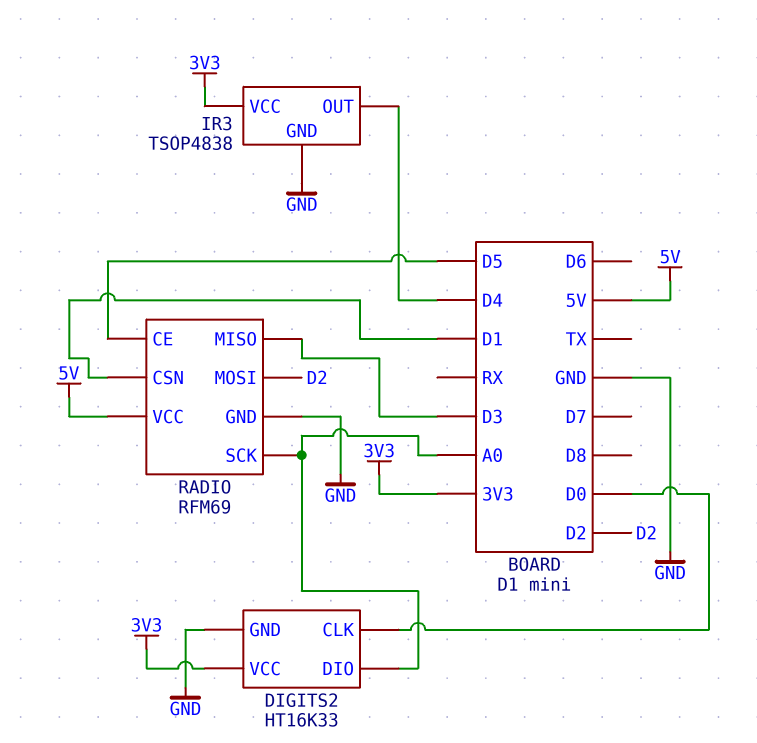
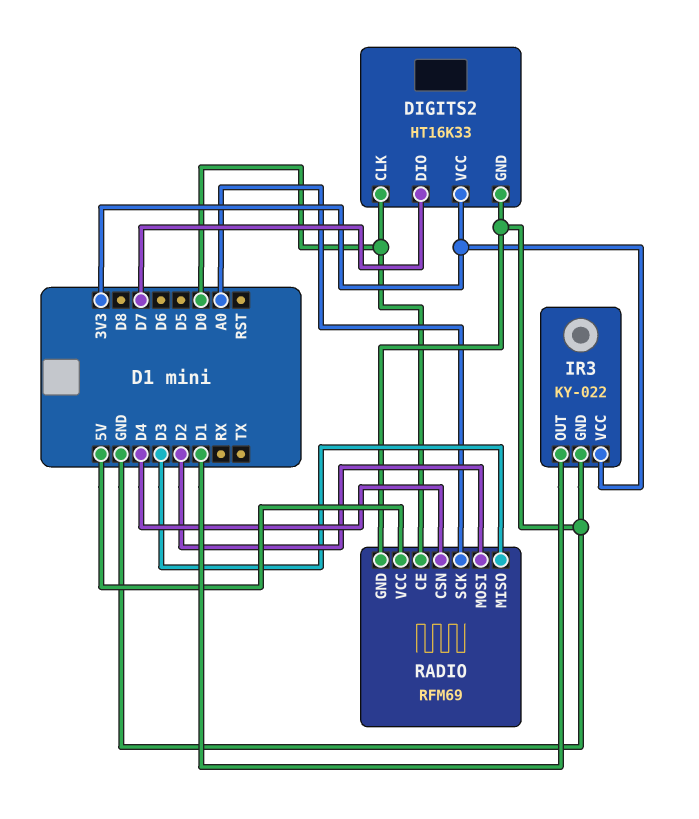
DIGITS2 pin DIO: A0 -> D7
IR3: TSOP4838 -> KY-022
IR3 pin OUT: D4 -> D1
RADIO pin CE: D5 -> D0
RADIO pin CSN: D1 -> D4

